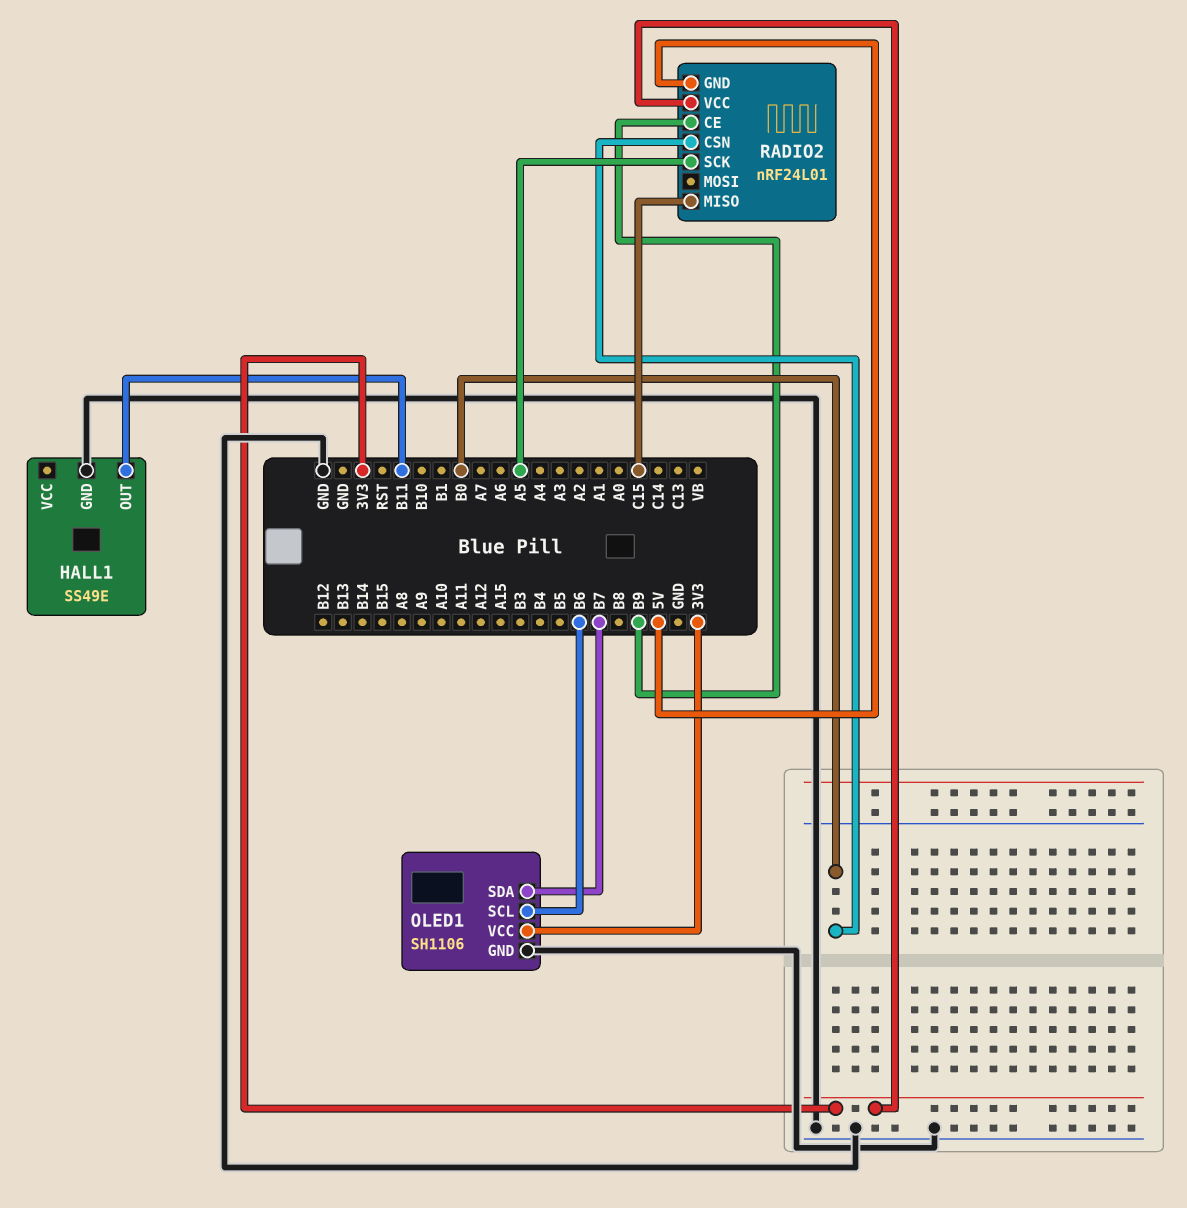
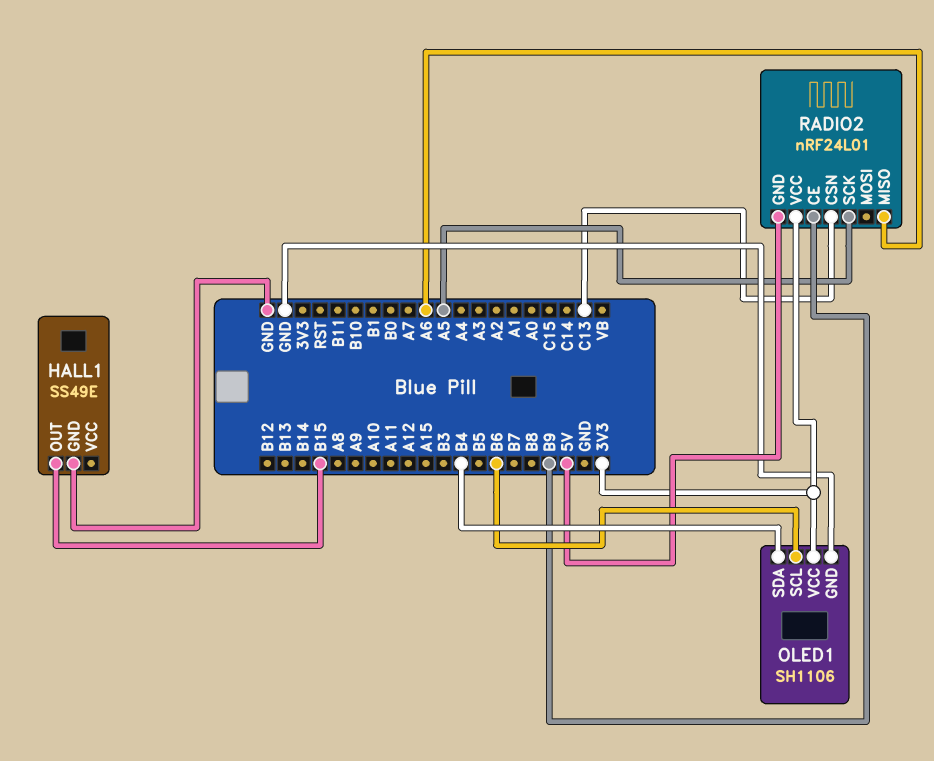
HALL1 pin OUT: B11 -> B15
OLED1 pin SDA: B7 -> B4
RADIO2 pin CSN: B0 -> C13
RADIO2 pin MISO: C15 -> A6

